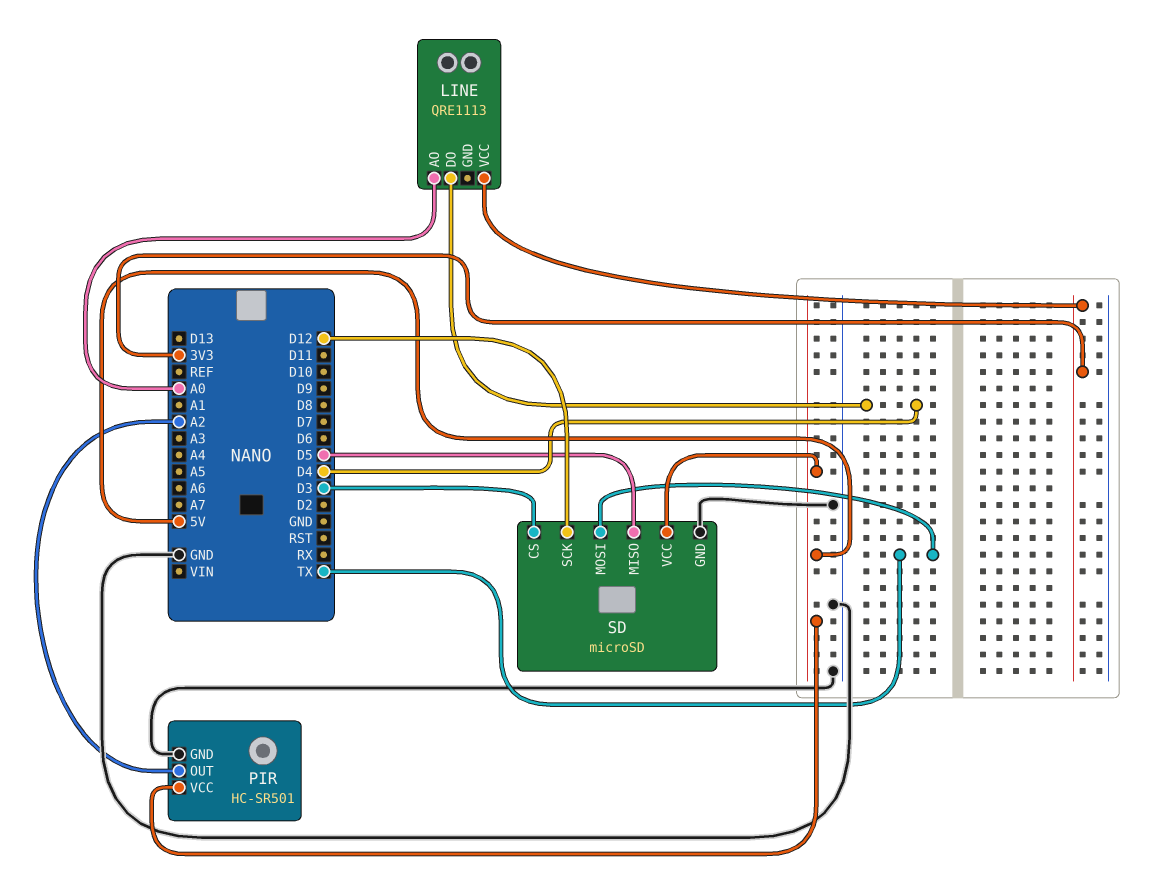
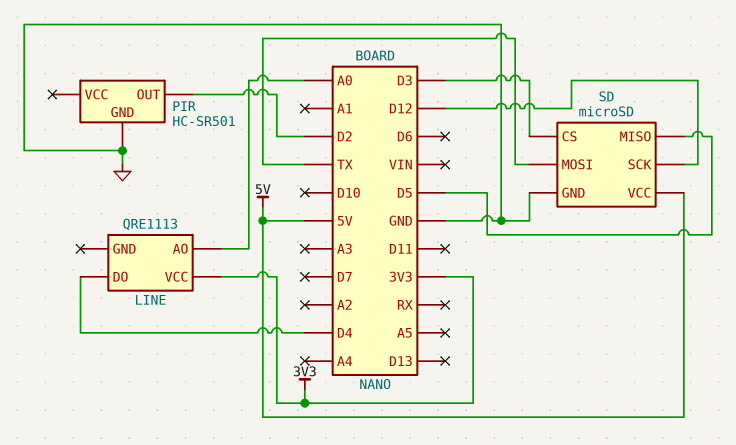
PIR pin OUT: A2 -> D2
PIR pin VCC: 5V -> none

